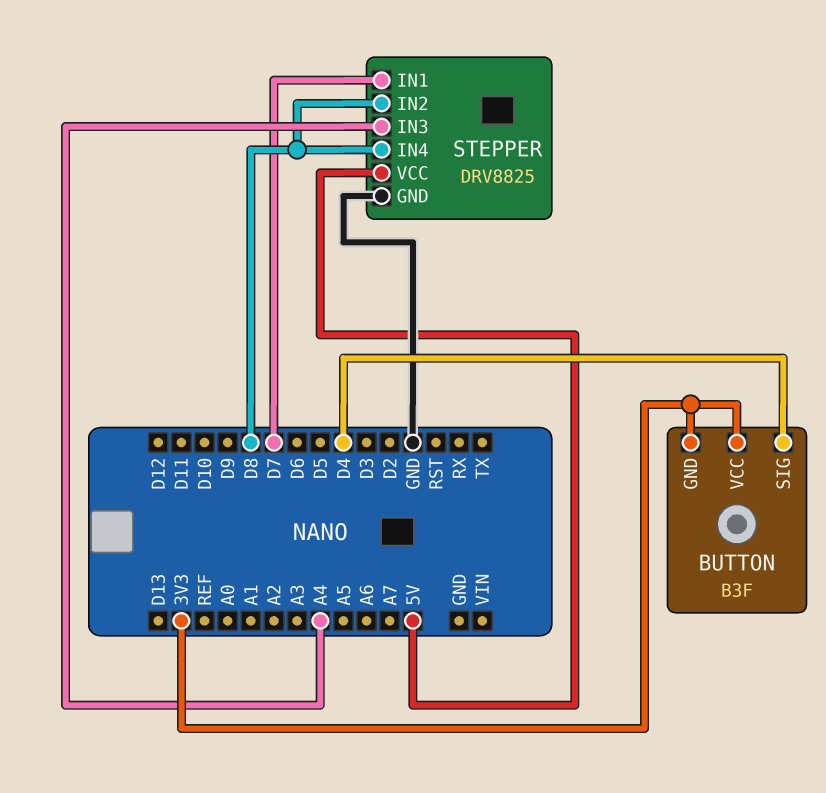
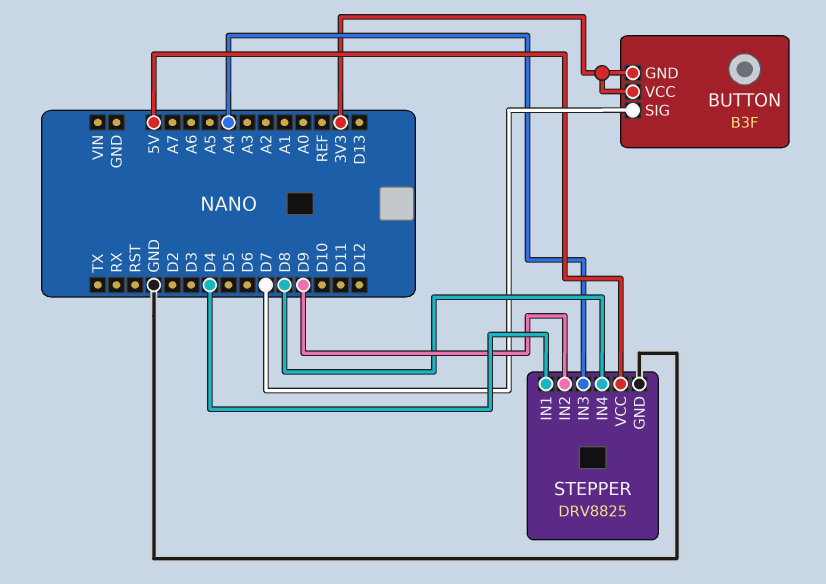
BUTTON pin SIG: D4 -> D7
STEPPER pin IN1: D7 -> D4
STEPPER pin IN2: D8 -> D9

